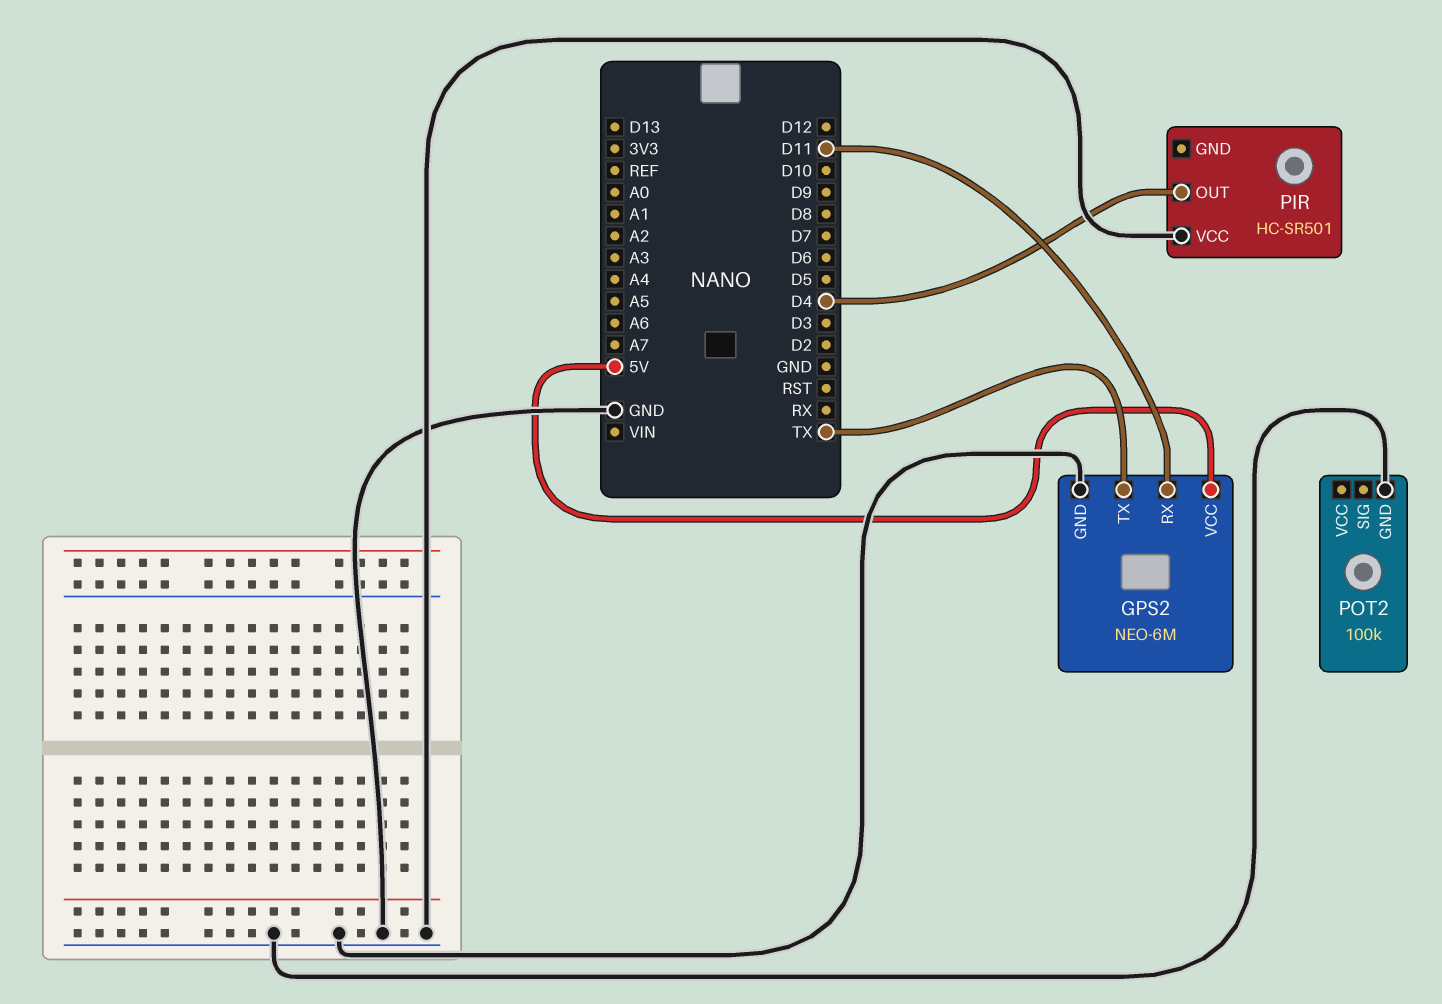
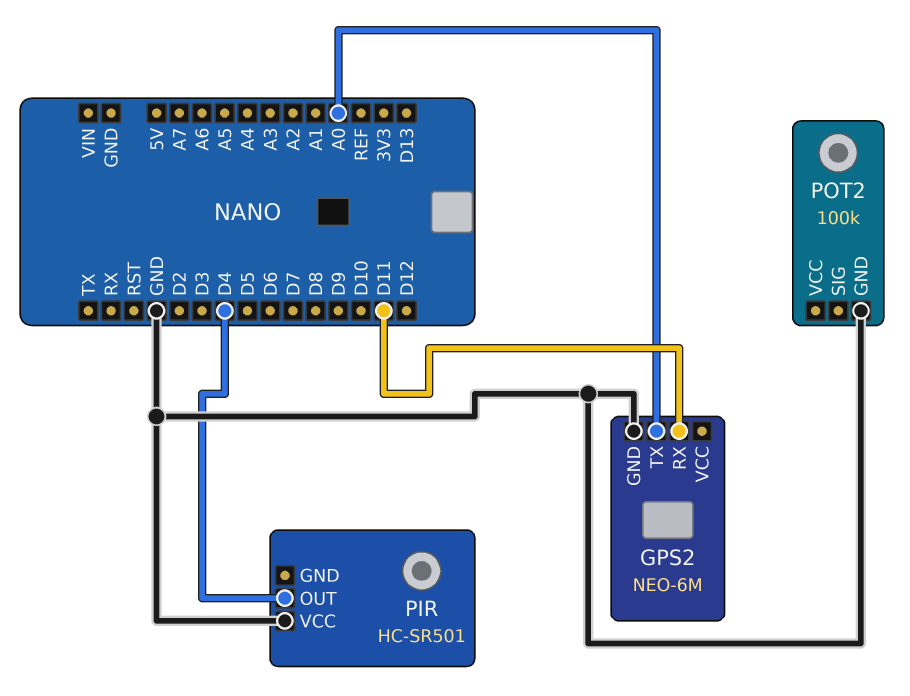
GPS2 pin TX: TX -> A0
GPS2 pin VCC: 5V -> none

